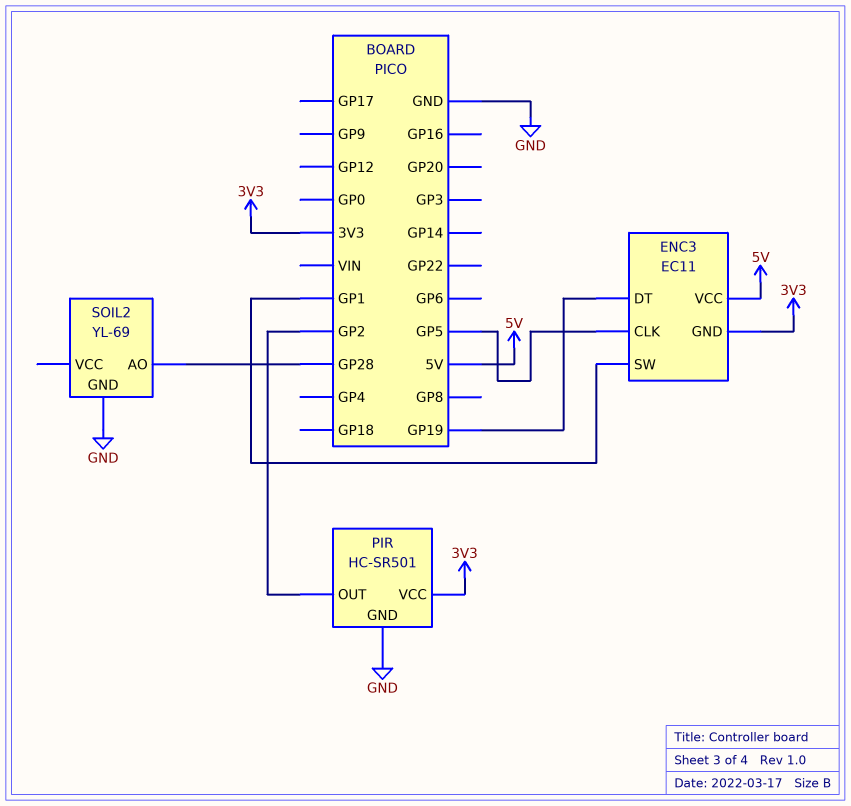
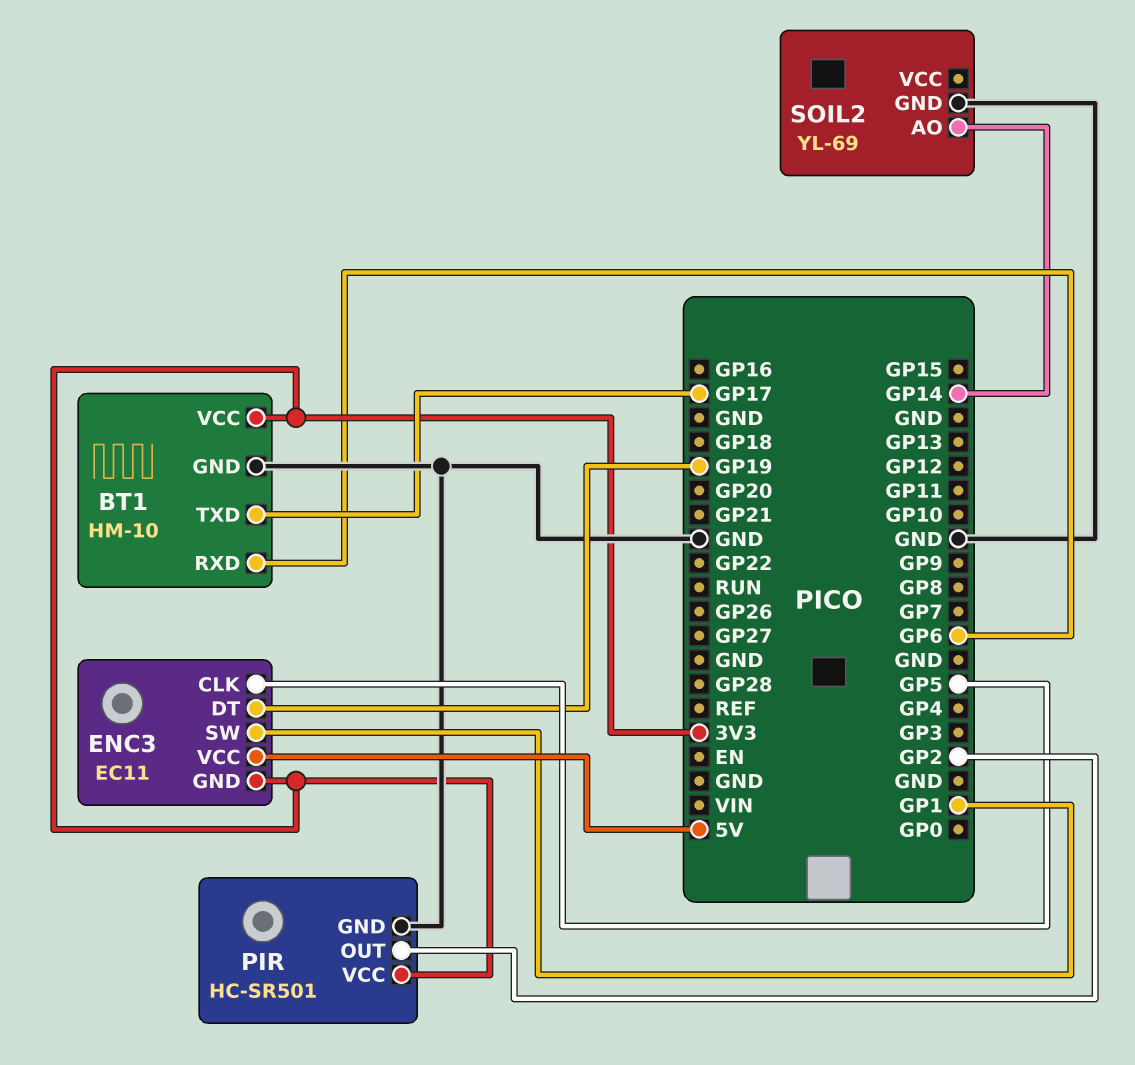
BT1: none -> HM-10
BT1 pin GND: none -> GND
BT1 pin RXD: none -> GP6
BT1 pin TXD: none -> GP17
BT1 pin VCC: none -> 3V3
SOIL2 pin AO: GP28 -> GP14

